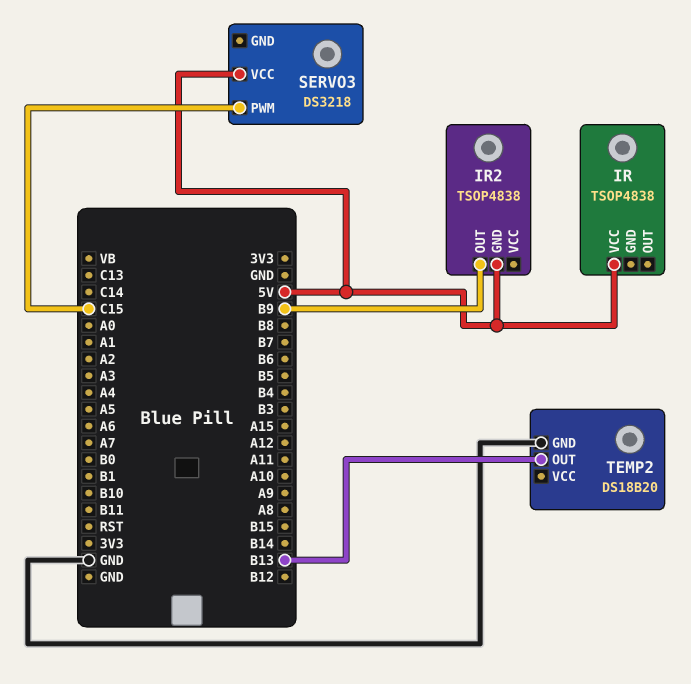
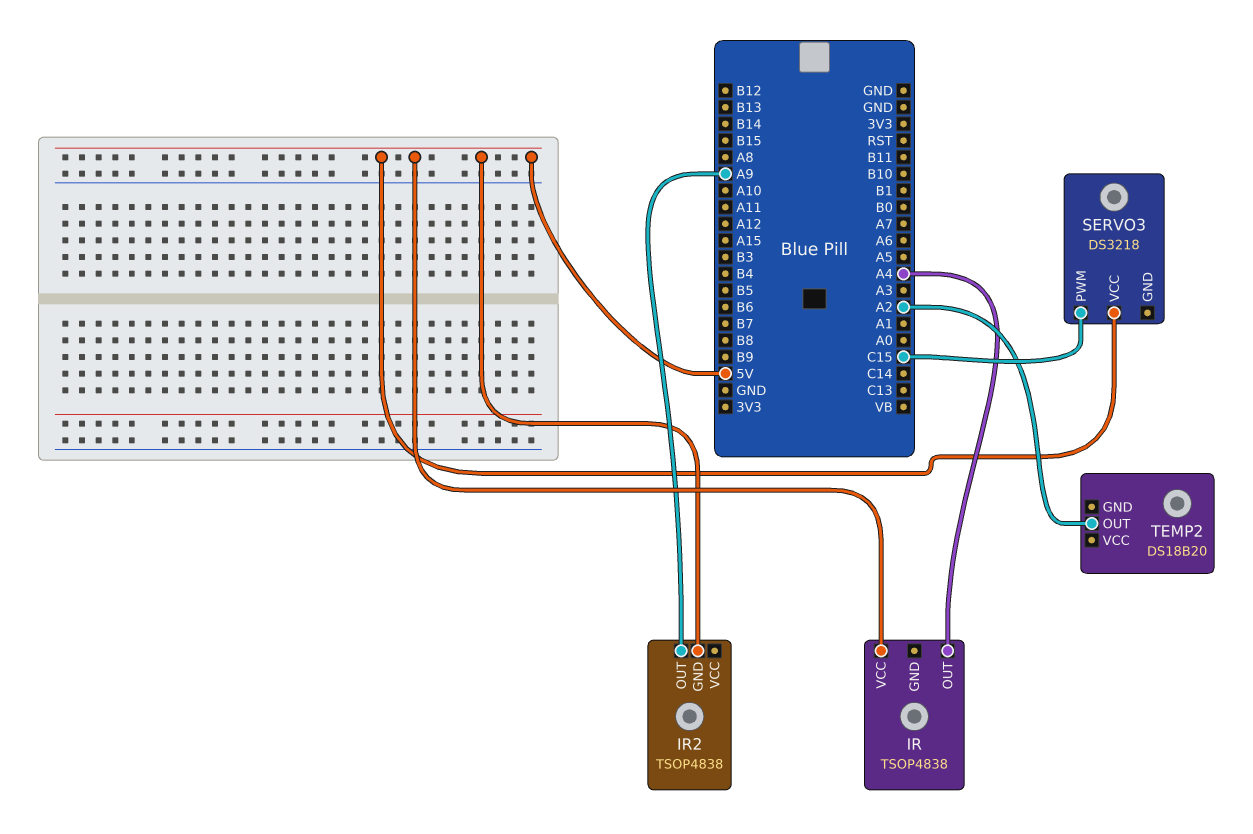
IR pin OUT: none -> A4
IR2 pin OUT: B9 -> A9
TEMP2 pin GND: GND -> none
TEMP2 pin OUT: B13 -> A2

